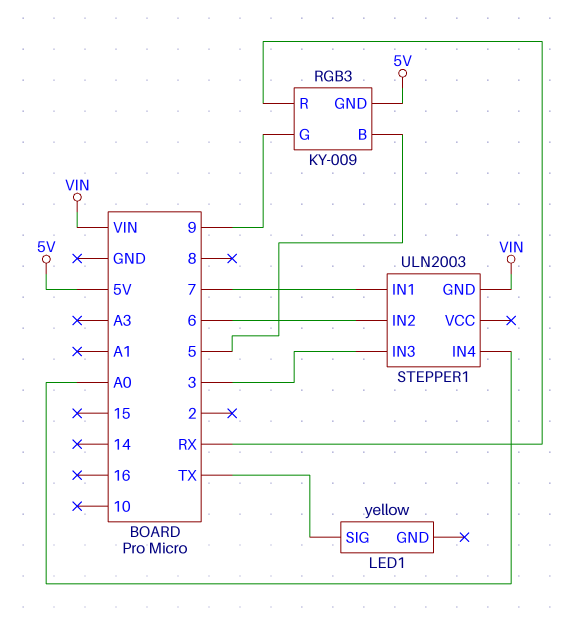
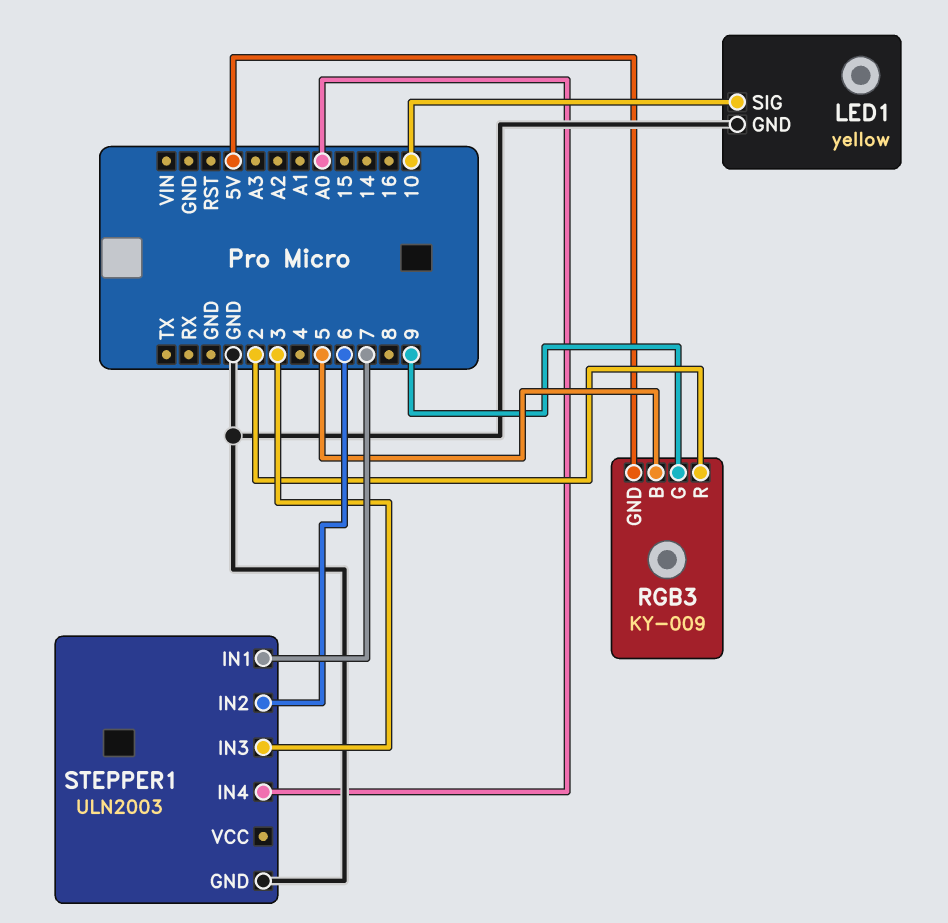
LED1 pin GND: none -> GND
LED1 pin SIG: TX -> 10
RGB3 pin R: RX -> 2
STEPPER1 pin GND: VIN -> GND

